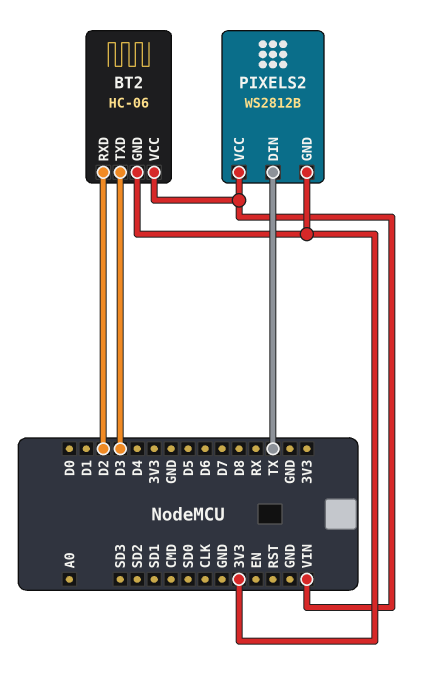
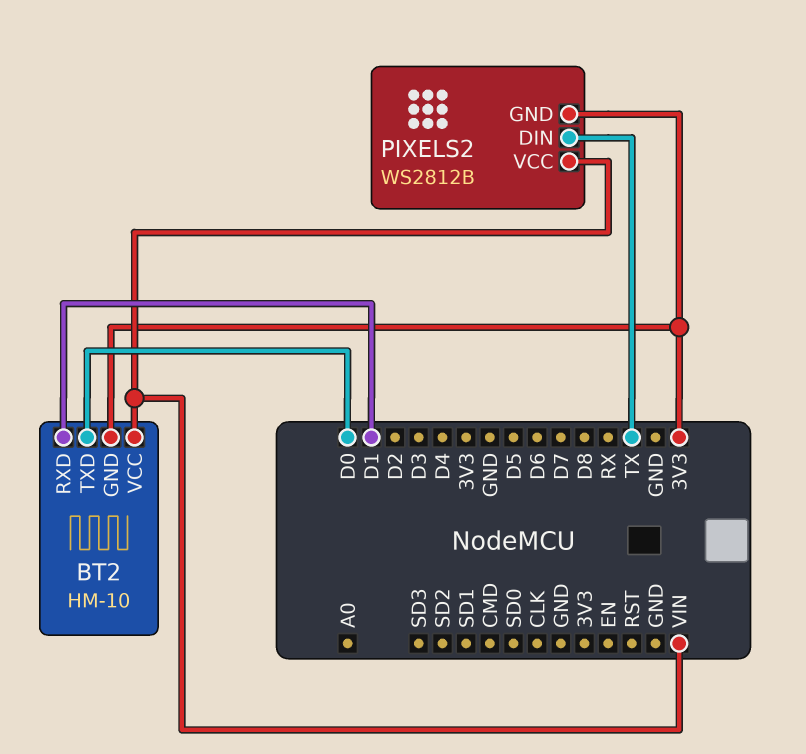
BT2: HC-06 -> HM-10
BT2 pin RXD: D2 -> D1
BT2 pin TXD: D3 -> D0

